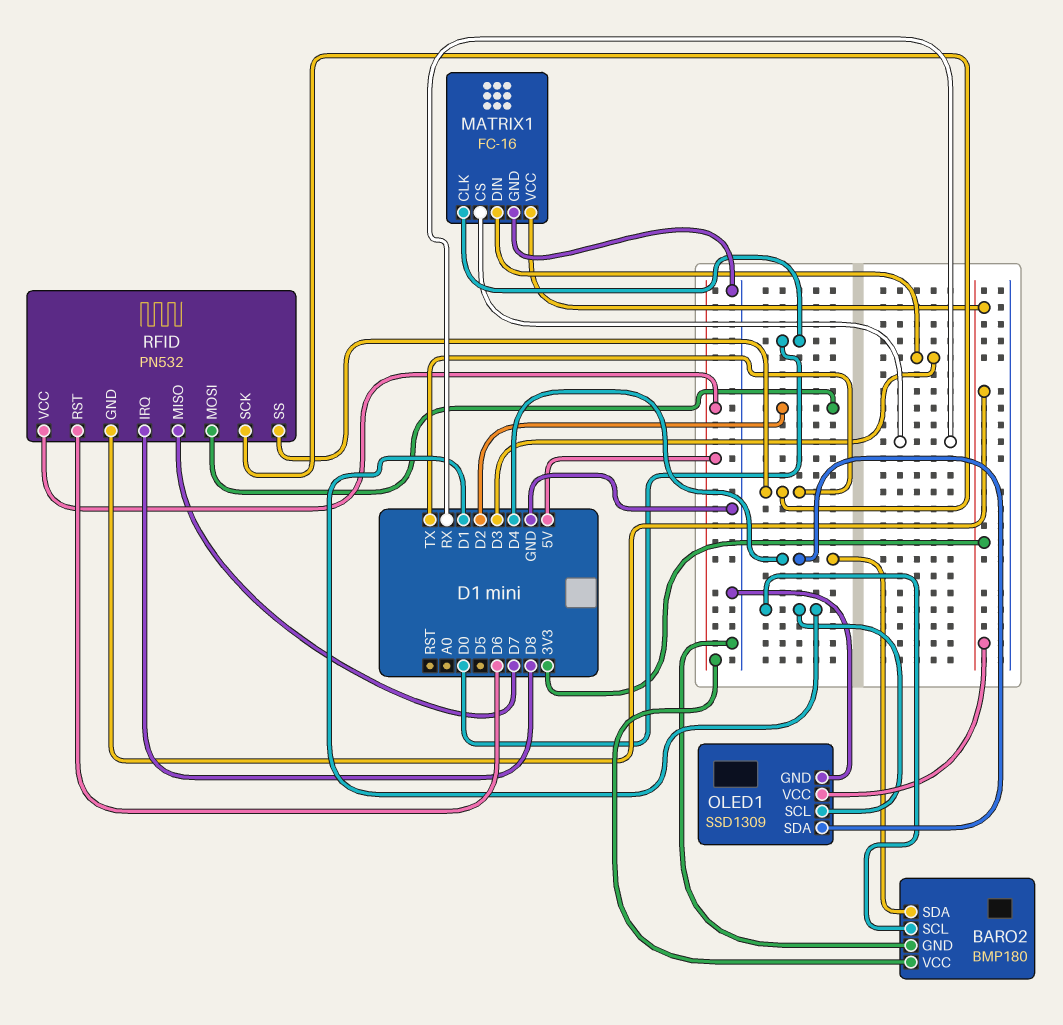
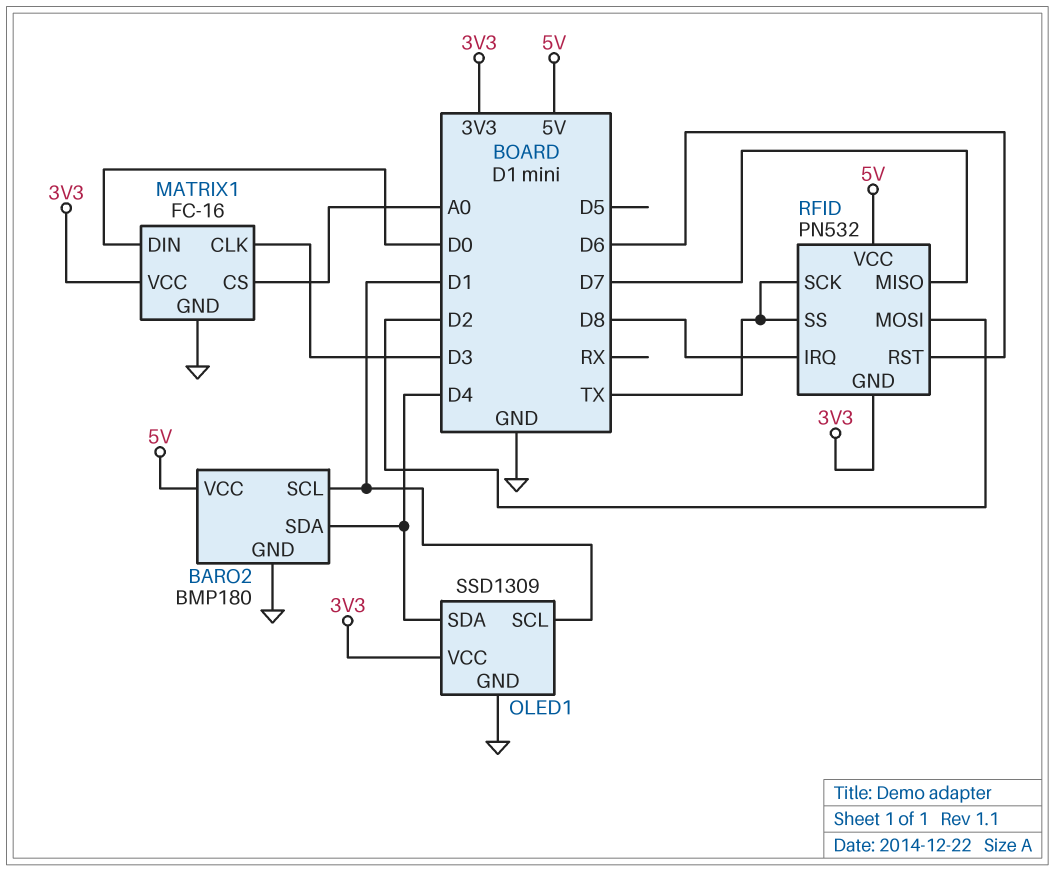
MATRIX1 pin CLK: D0 -> D3
MATRIX1 pin CS: RX -> A0
MATRIX1 pin DIN: D3 -> D0

